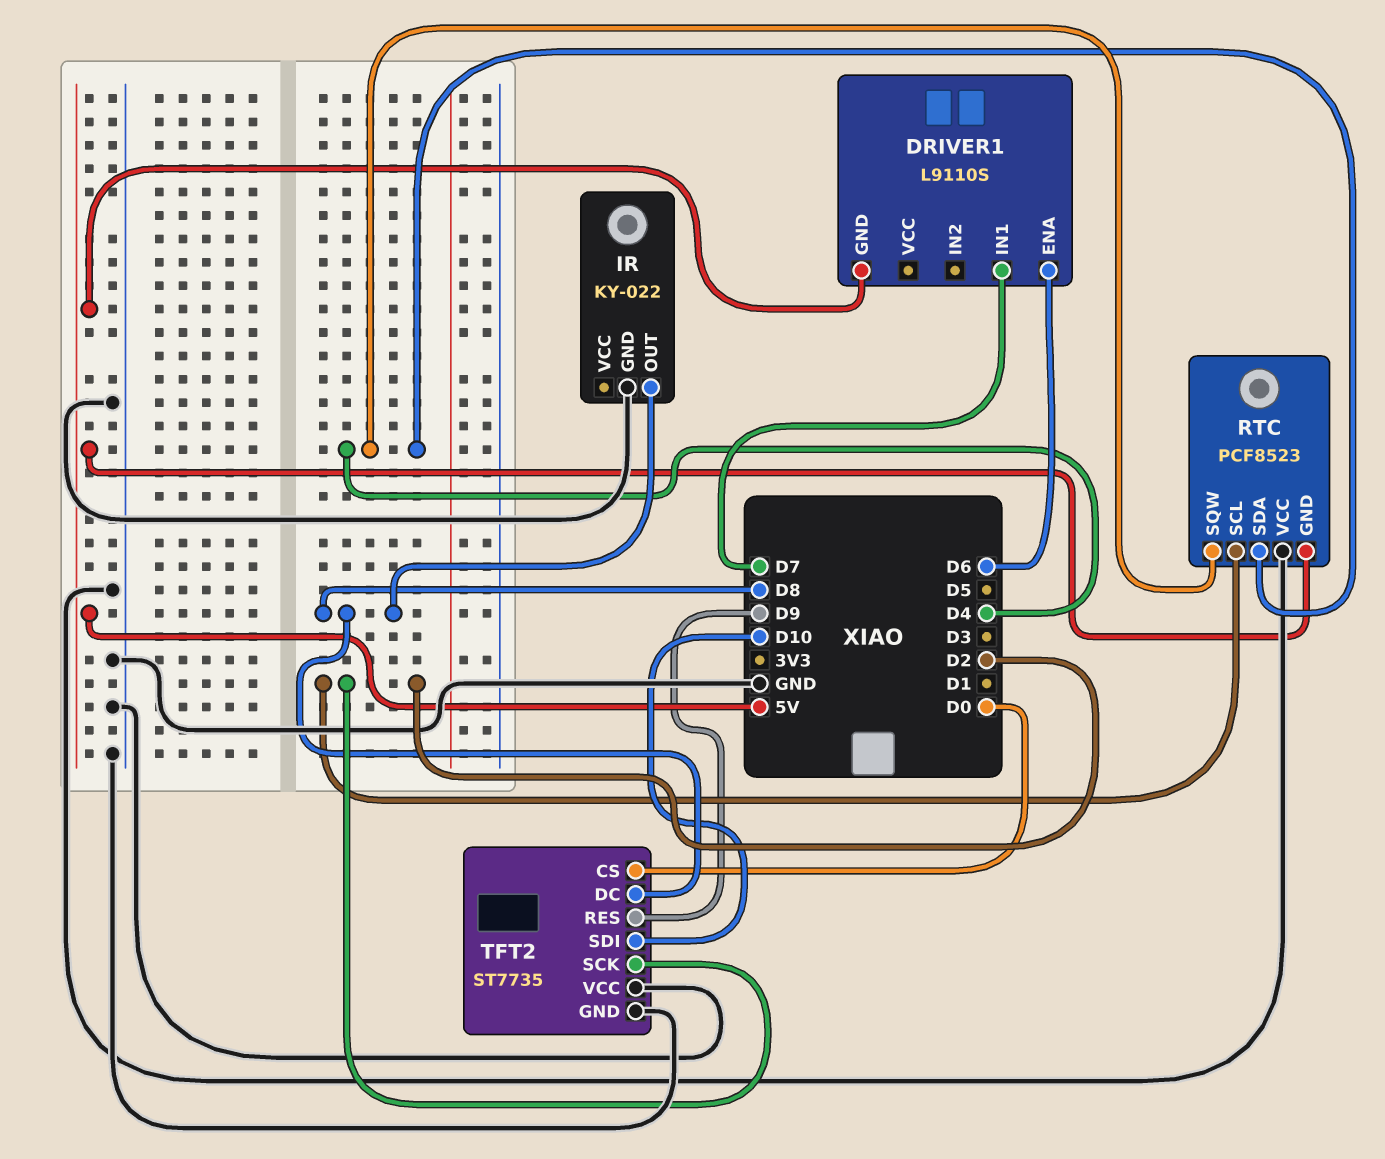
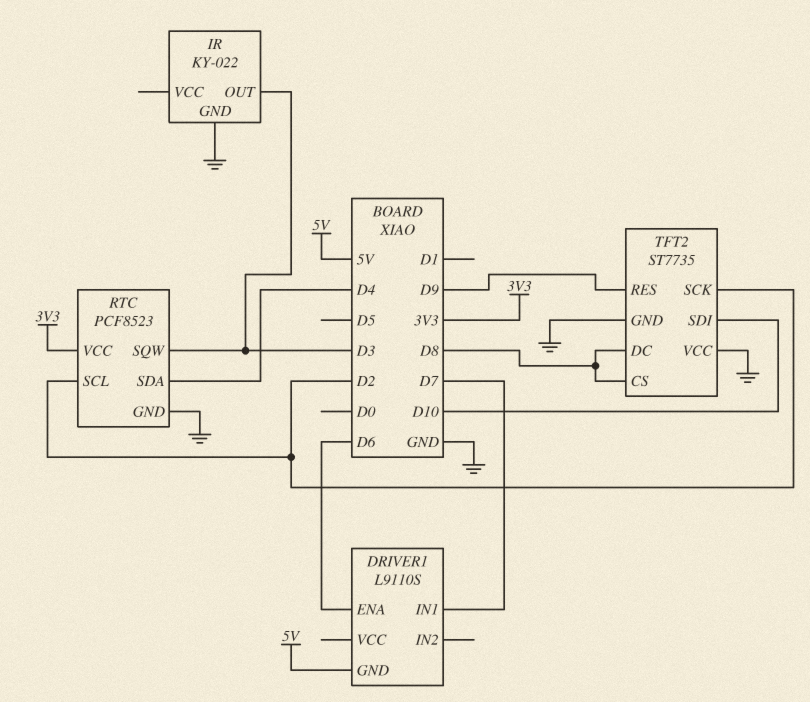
IR pin OUT: D8 -> D3
RTC pin GND: 5V -> GND
RTC pin SQW: D4 -> D3
RTC pin VCC: GND -> 3V3
TFT2 pin CS: D0 -> D8

